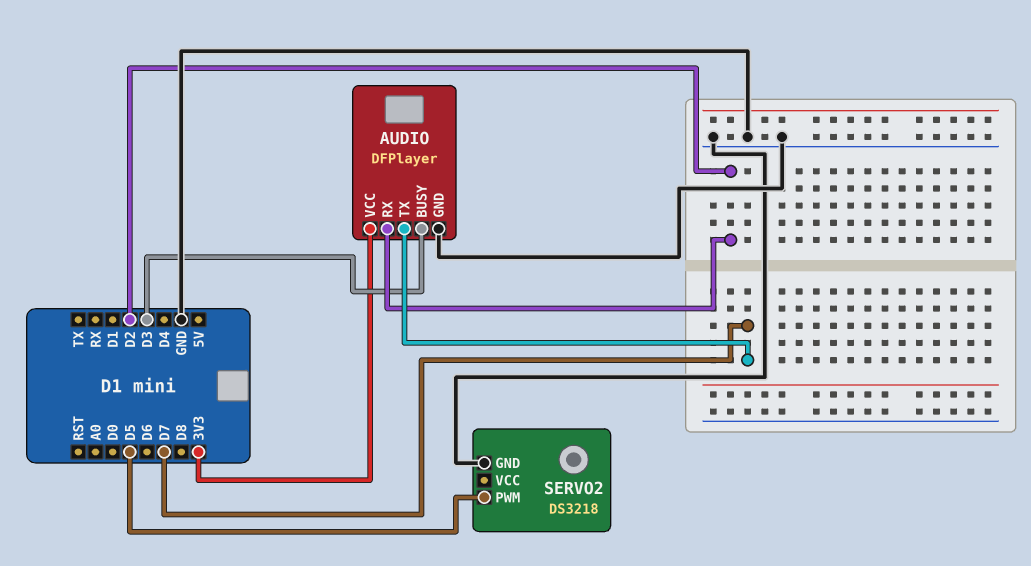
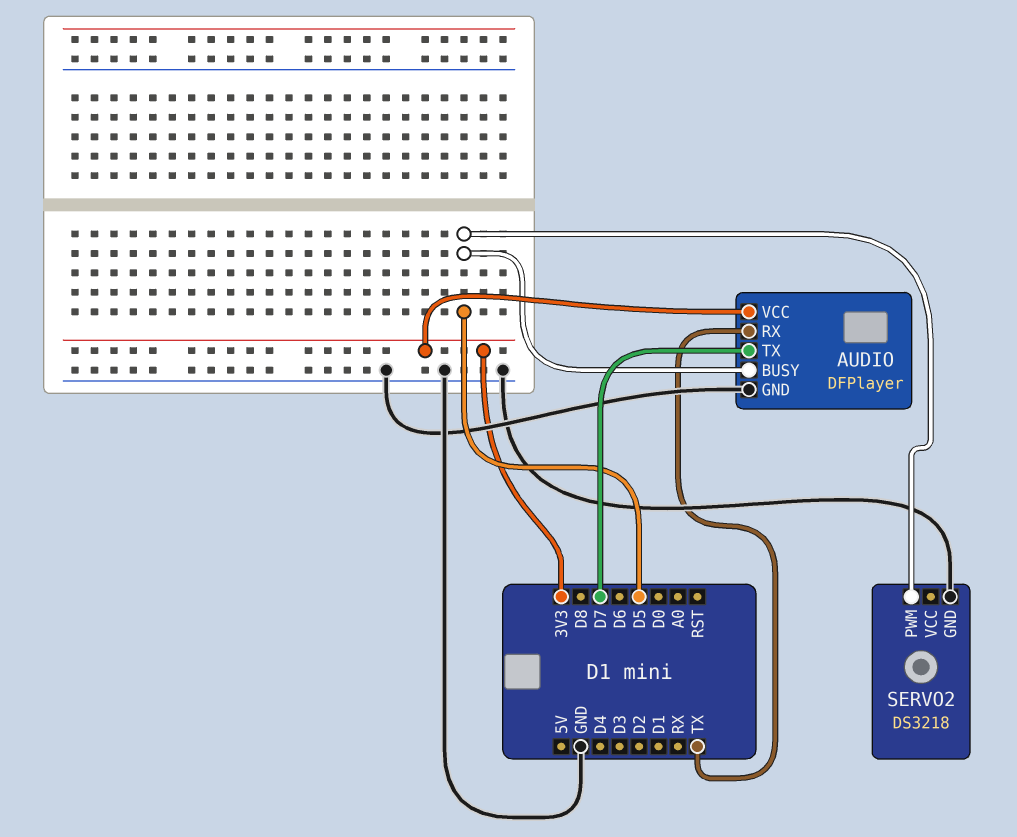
AUDIO pin BUSY: D3 -> D5
AUDIO pin RX: D2 -> TX

